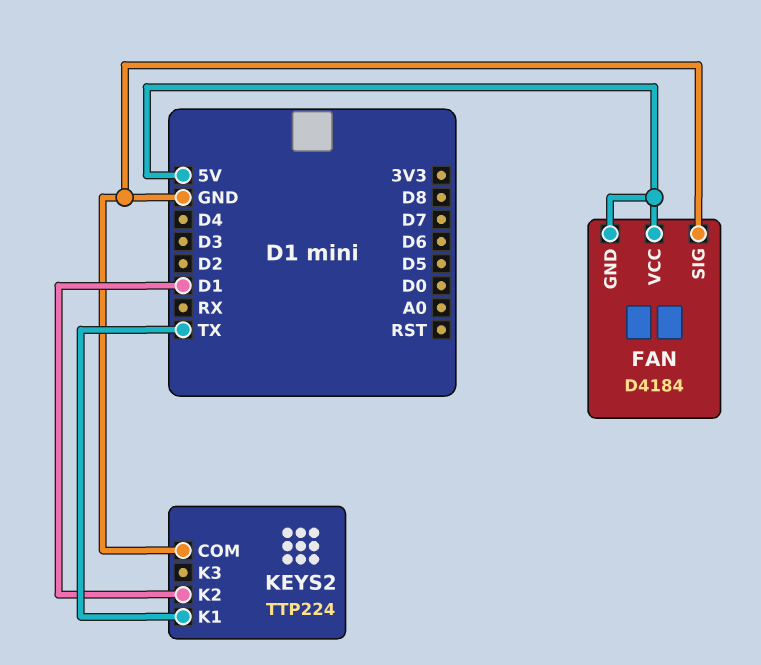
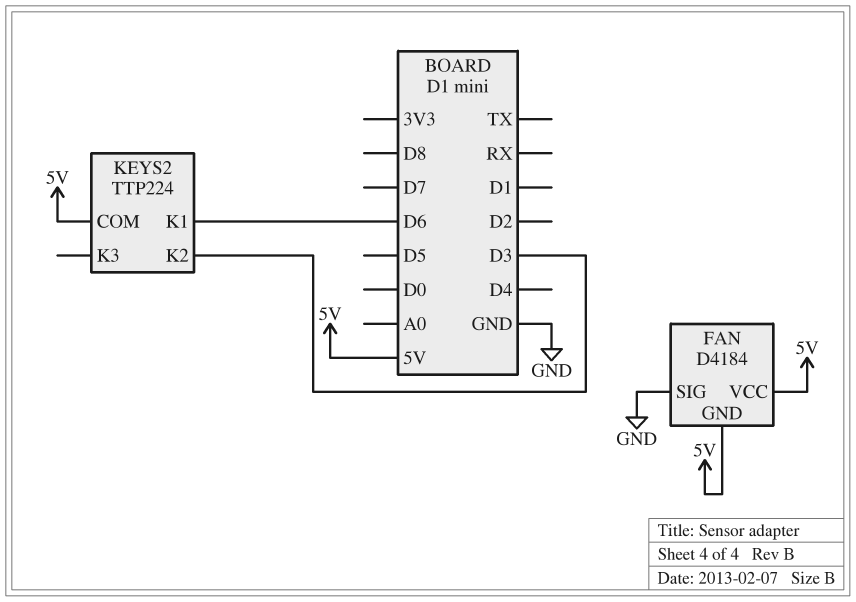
KEYS2 pin COM: GND -> 5V
KEYS2 pin K1: TX -> D6
KEYS2 pin K2: D1 -> D3

